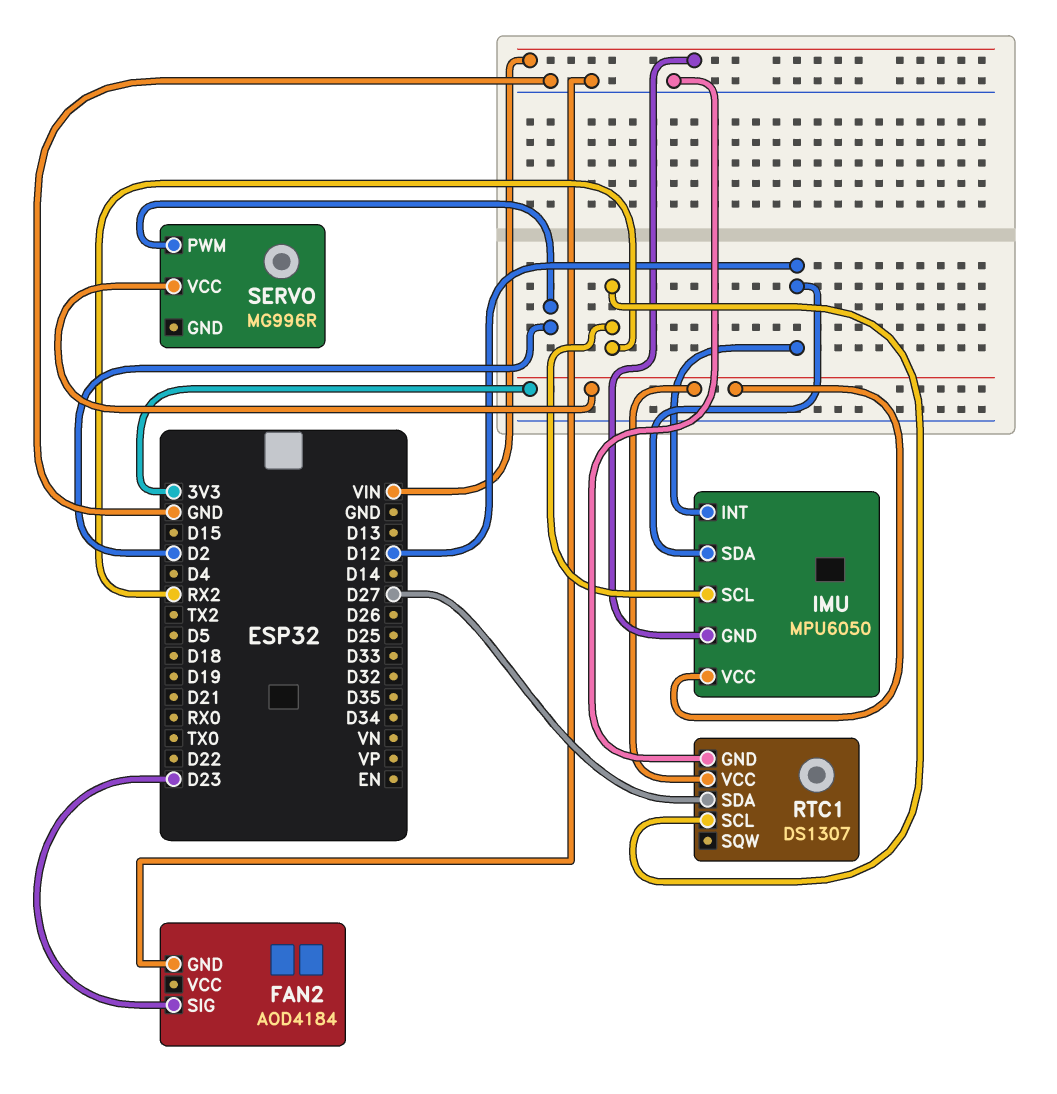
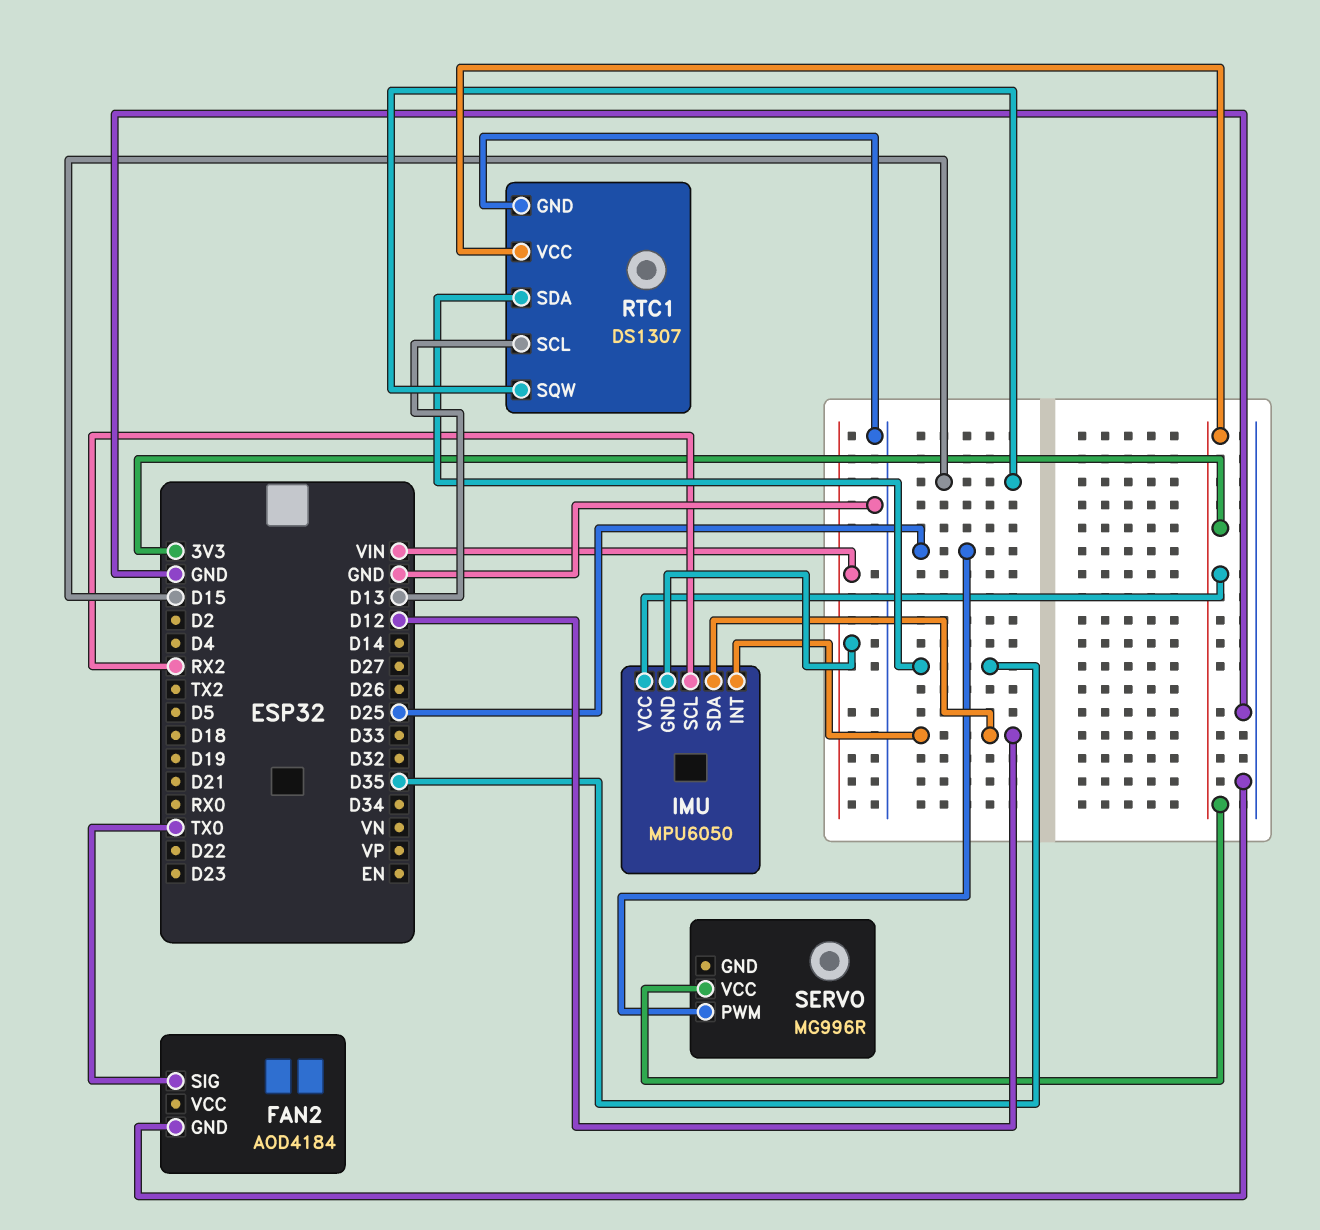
FAN2 pin SIG: D23 -> TX0
RTC1 pin SCL: RX2 -> D13
RTC1 pin SDA: D27 -> D35
RTC1 pin SQW: none -> D15
SERVO pin PWM: D2 -> D25

